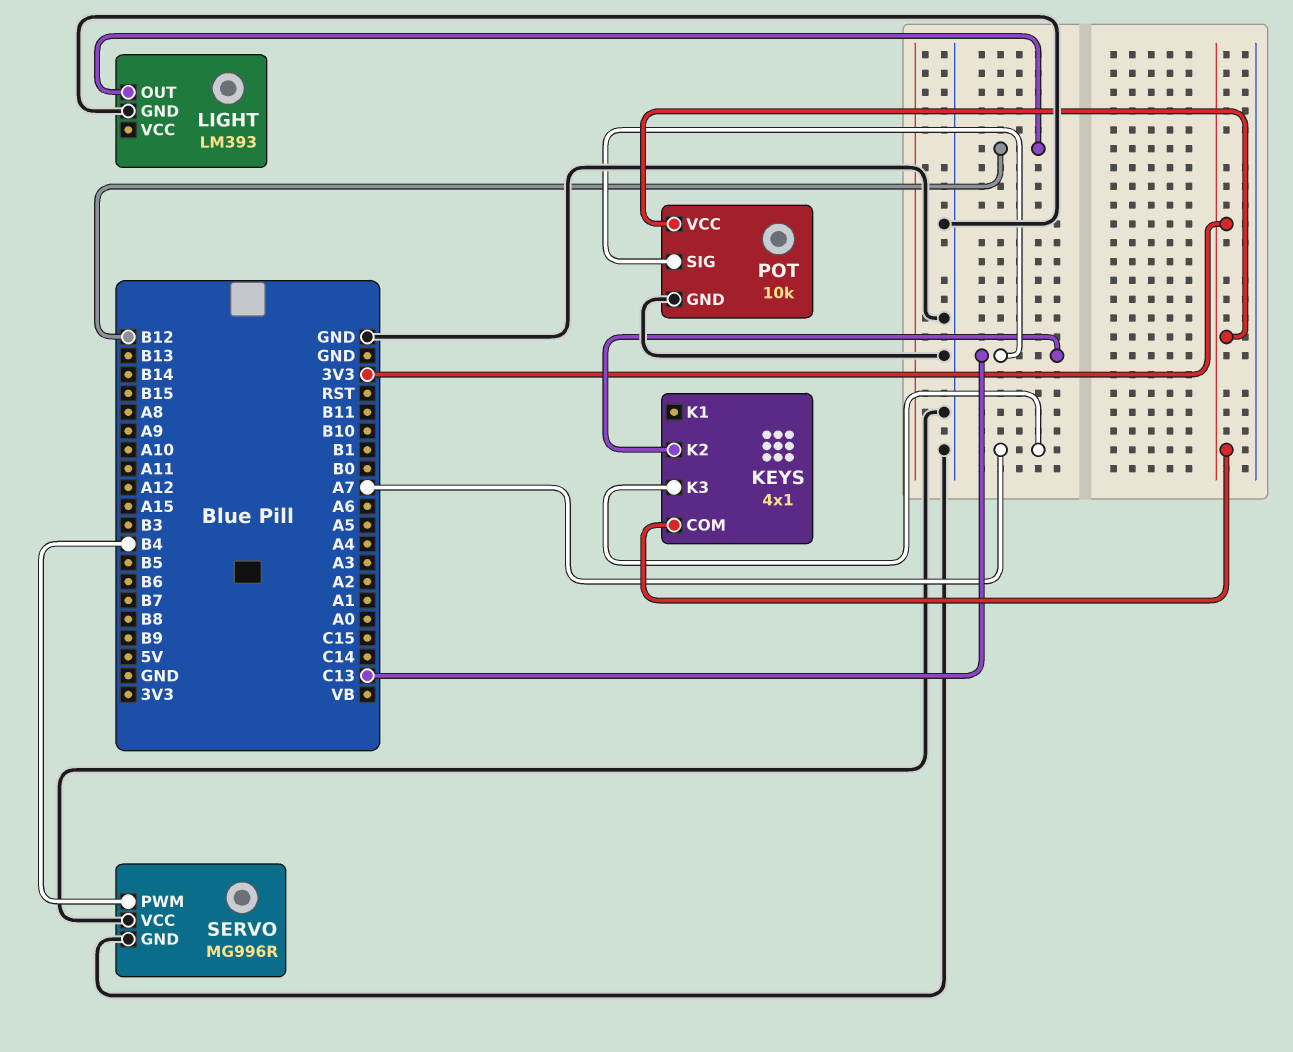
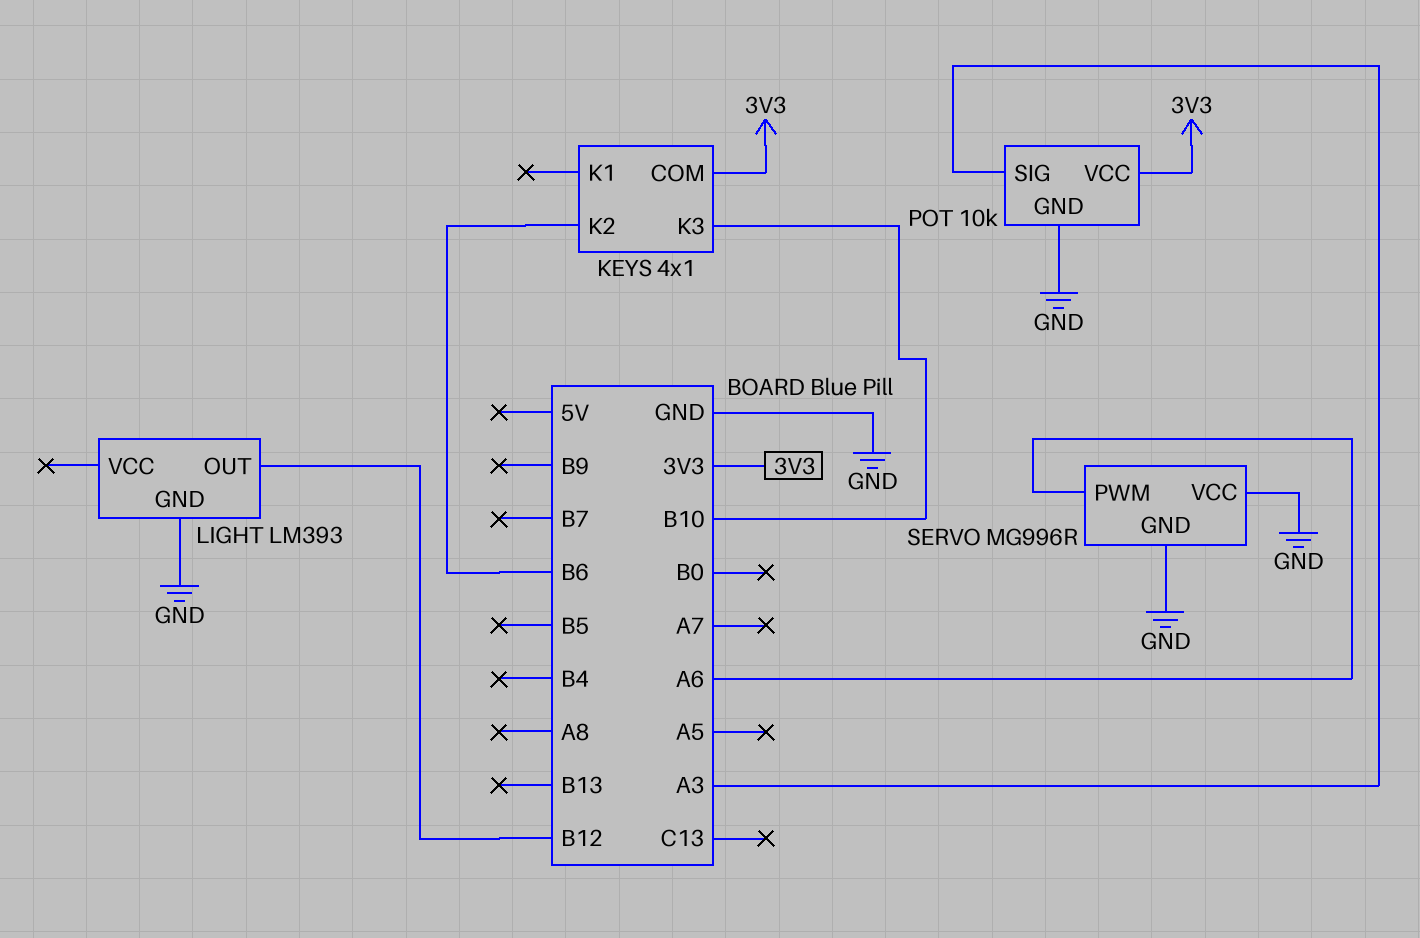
KEYS pin K2: C13 -> B6
KEYS pin K3: A7 -> B10
POT pin SIG: C13 -> A3
SERVO pin PWM: B4 -> A6

